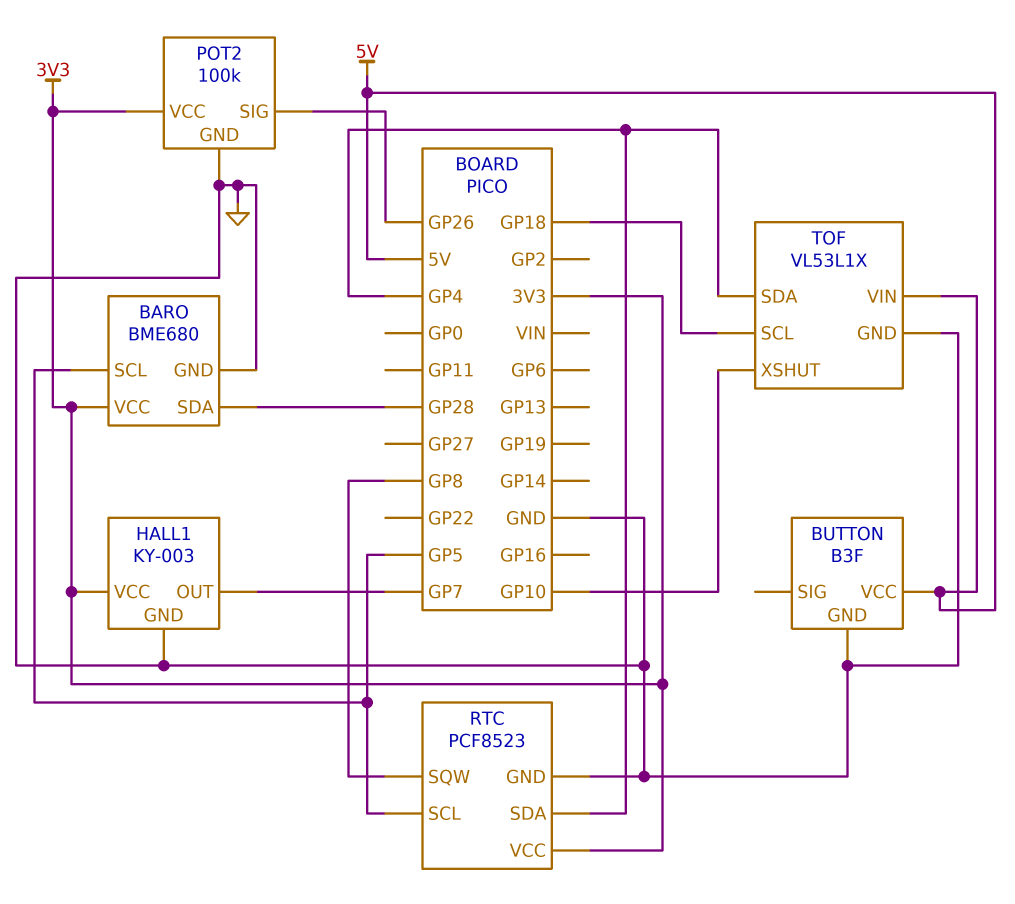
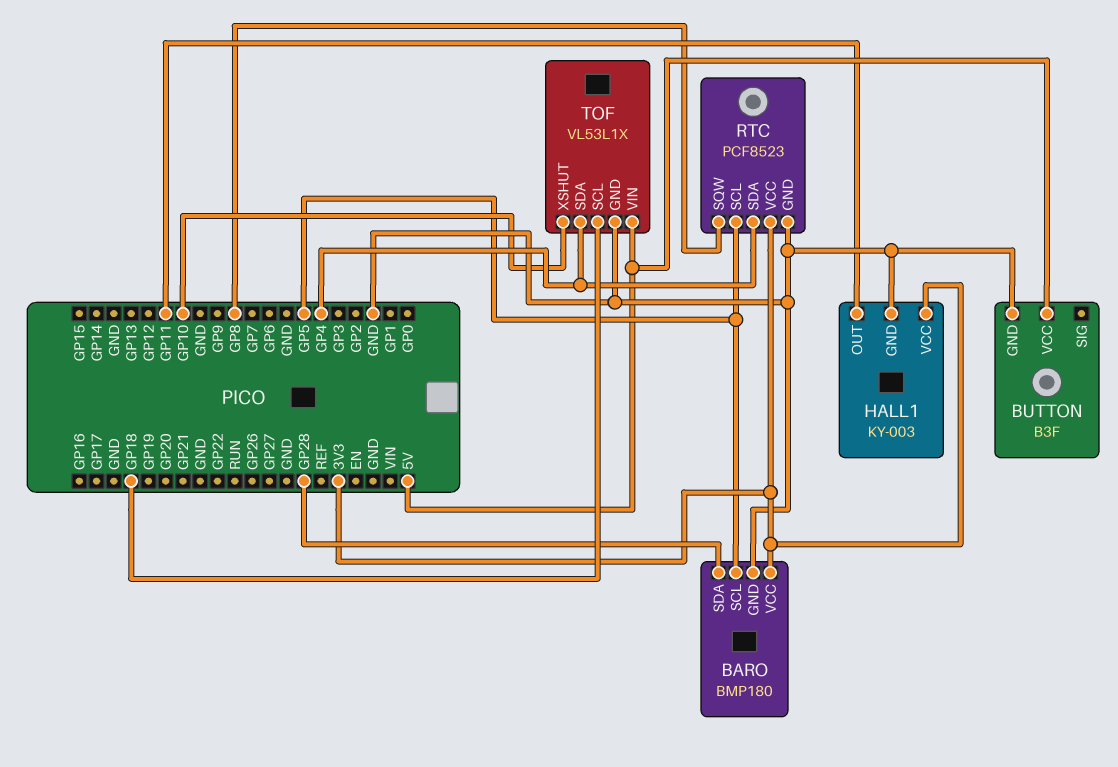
BARO: BME680 -> BMP180
HALL1 pin OUT: GP7 -> GP11
POT2: 100k -> none
POT2 pin GND: GND -> none
POT2 pin SIG: GP26 -> none
POT2 pin VCC: 3V3 -> none

